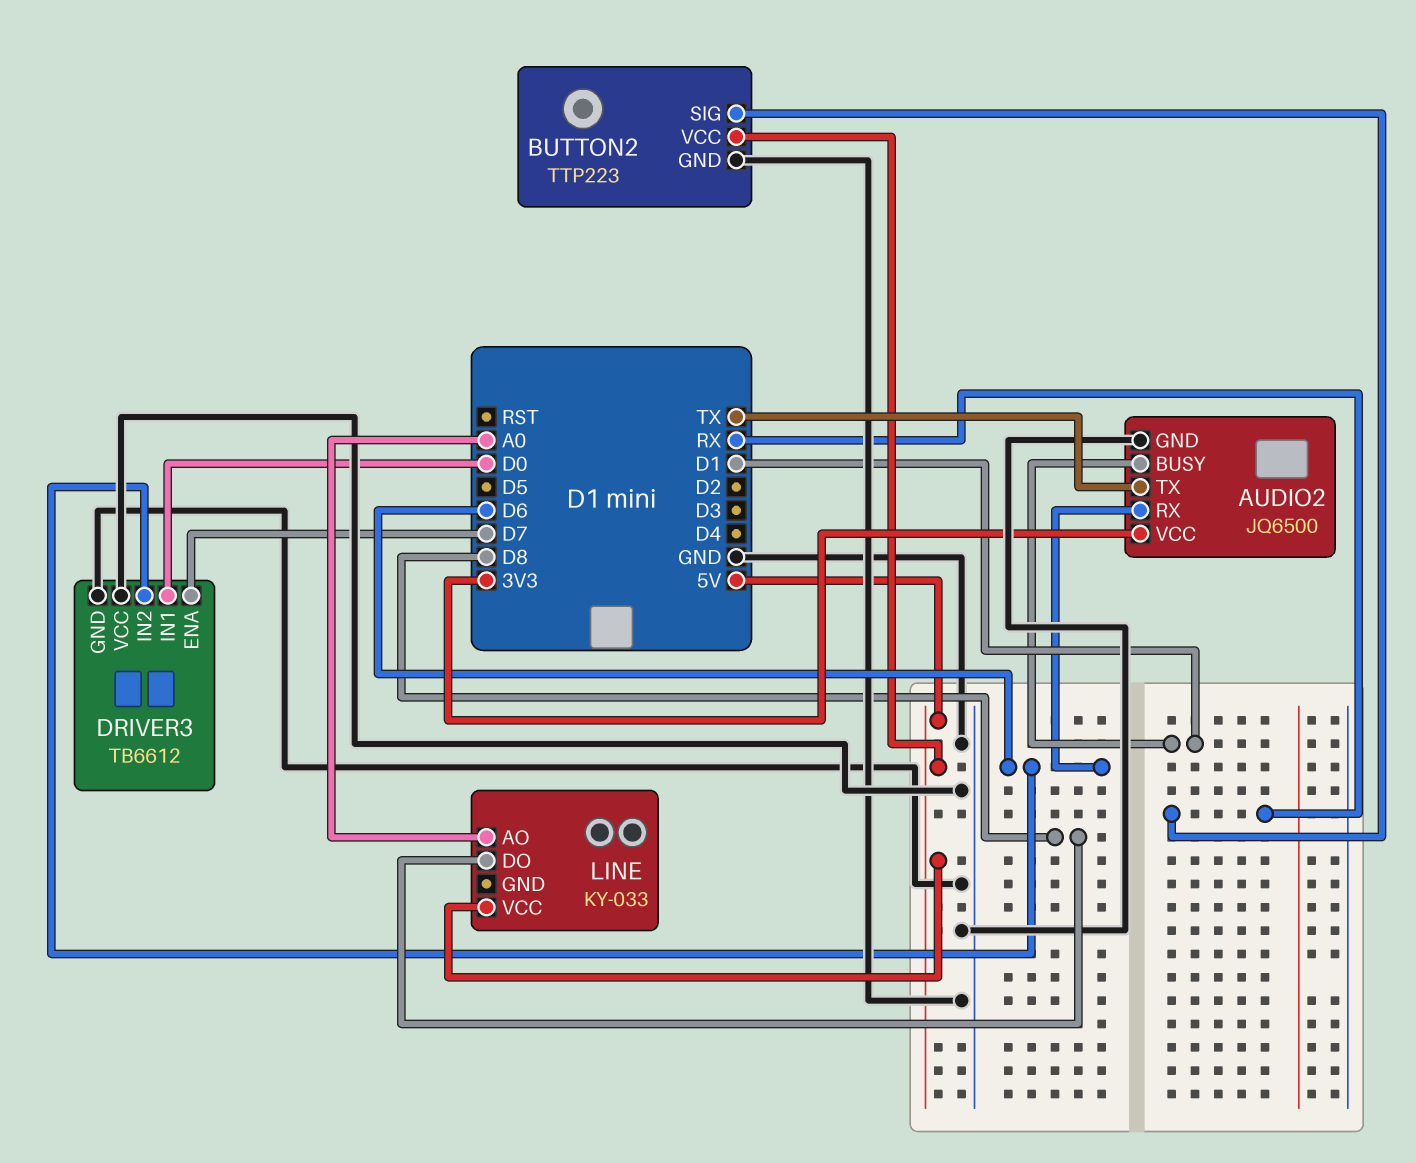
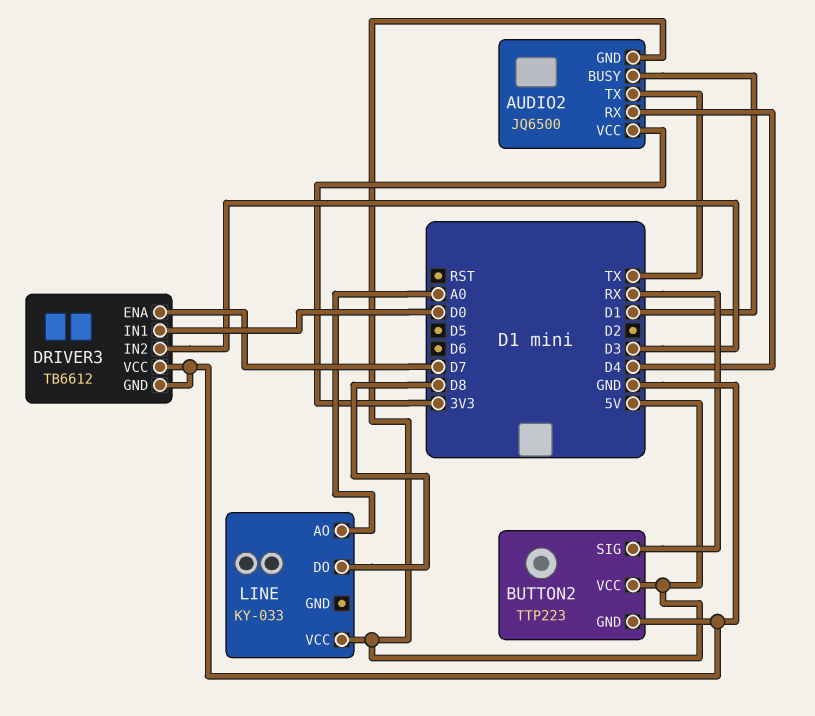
AUDIO2 pin GND: GND -> 5V
AUDIO2 pin RX: D6 -> D4
DRIVER3 pin IN2: D6 -> D3

